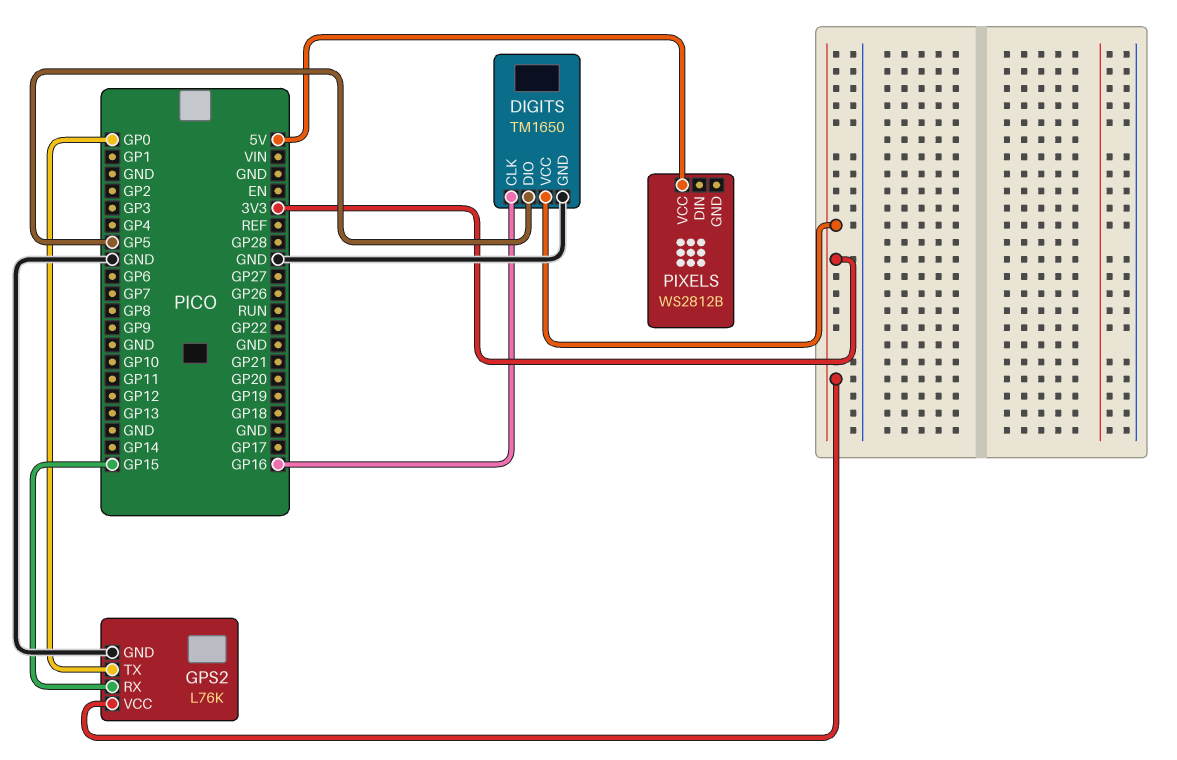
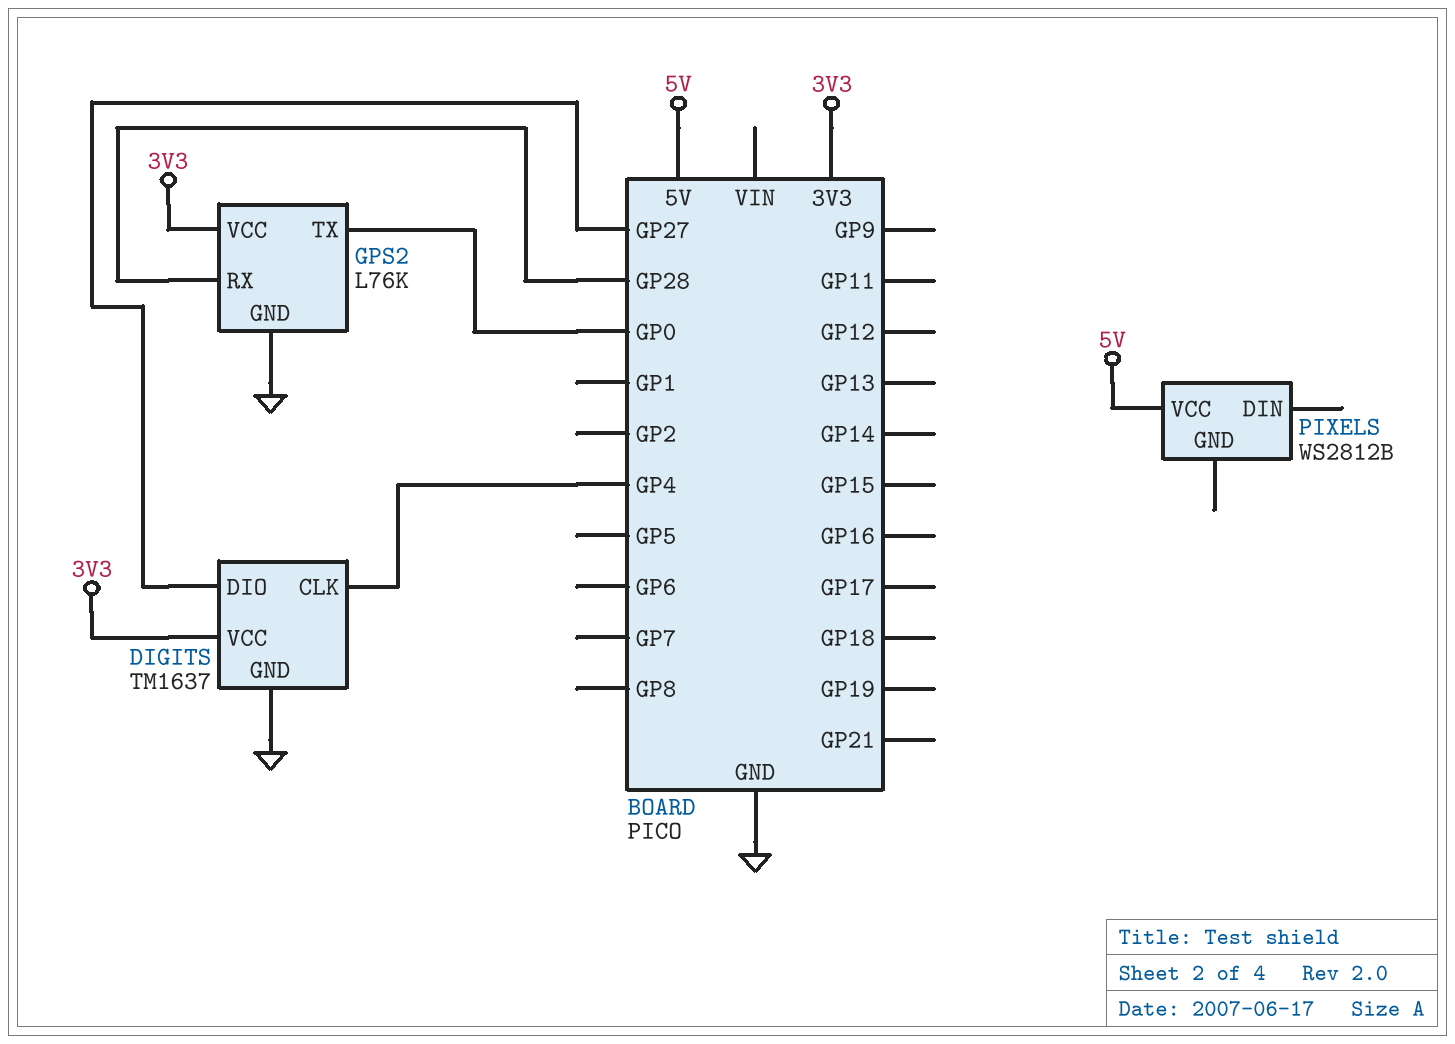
DIGITS: TM1650 -> TM1637
DIGITS pin CLK: GP16 -> GP4
DIGITS pin DIO: GP5 -> GP27
GPS2 pin RX: GP15 -> GP28

